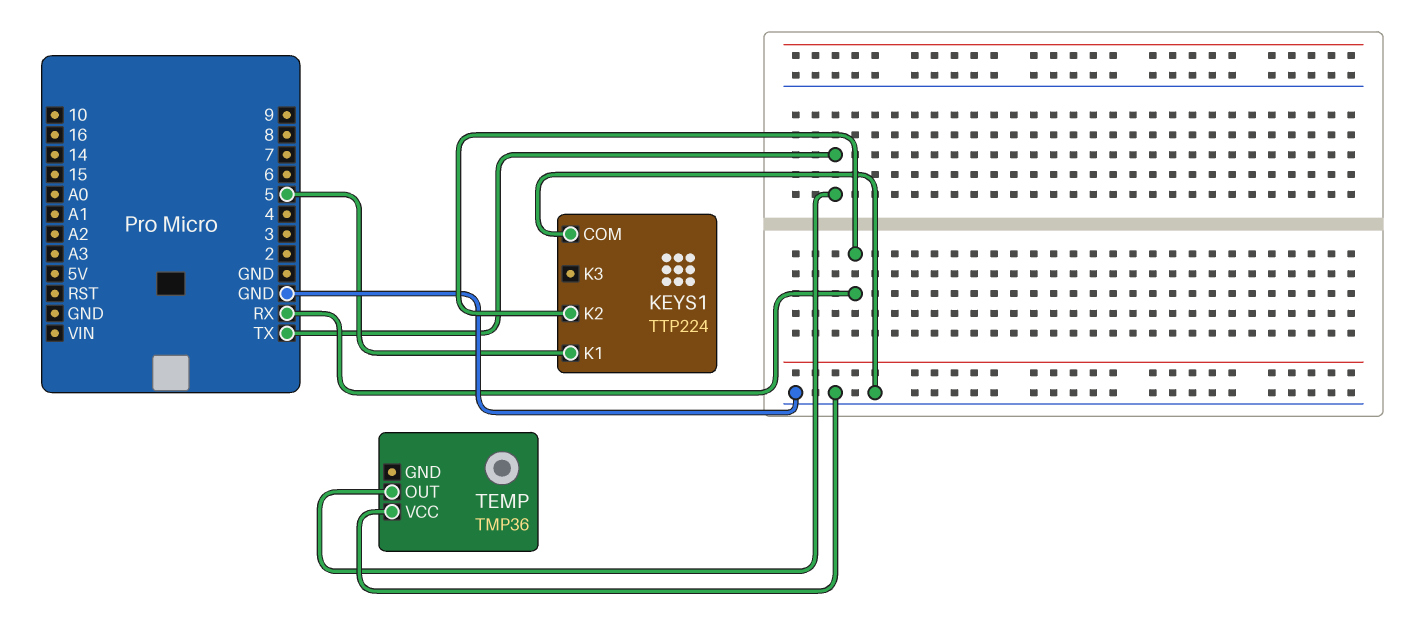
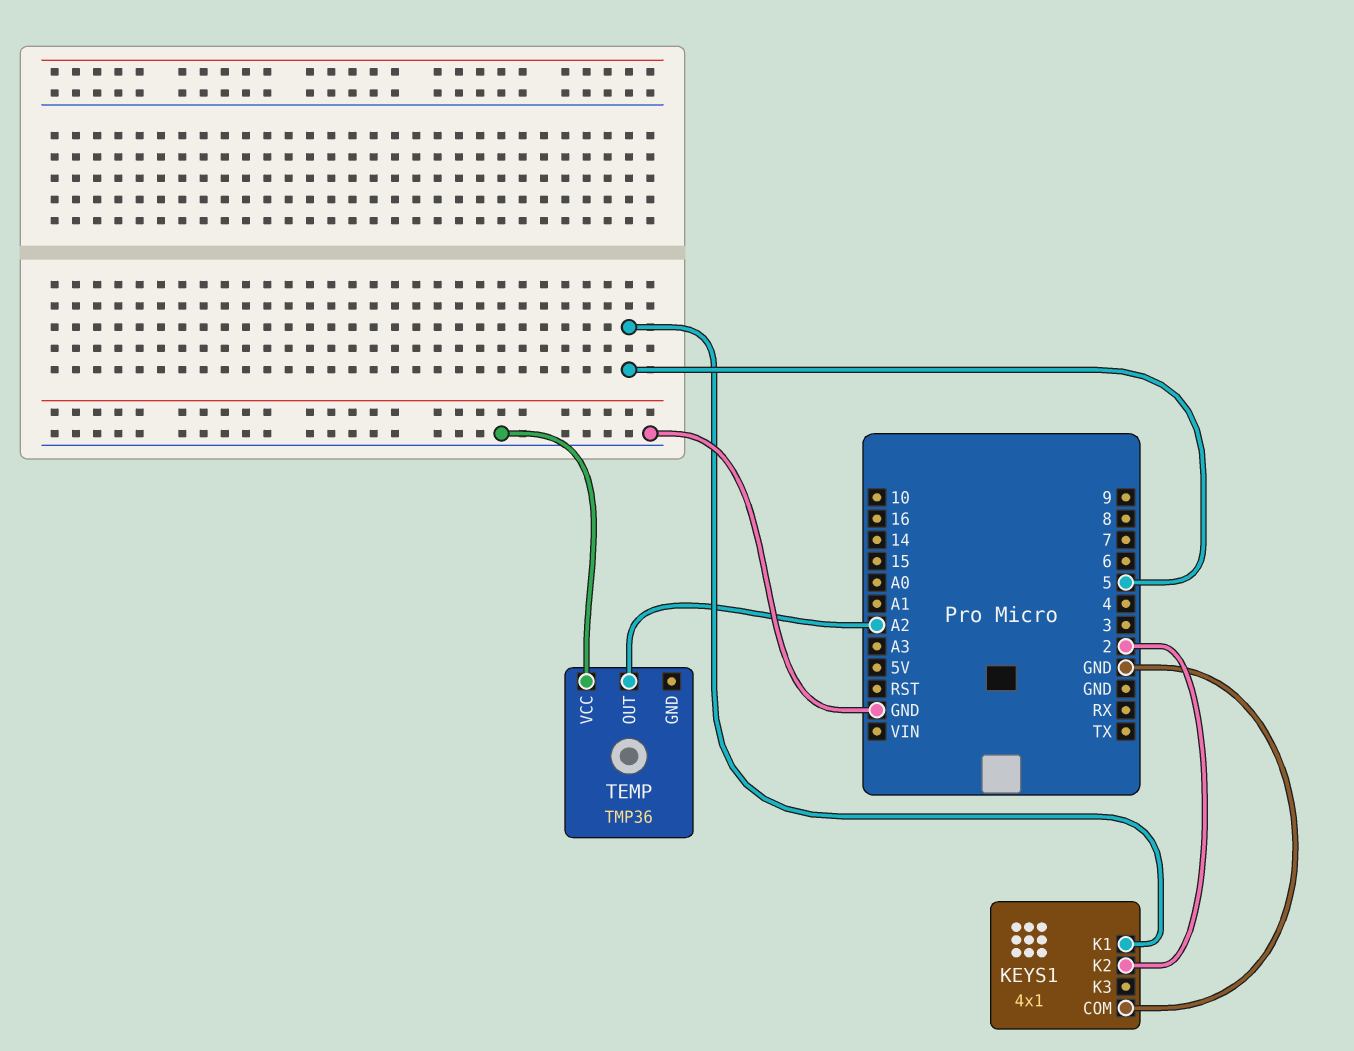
KEYS1: TTP224 -> 4x1
KEYS1 pin K2: RX -> 2
TEMP pin OUT: TX -> A2

